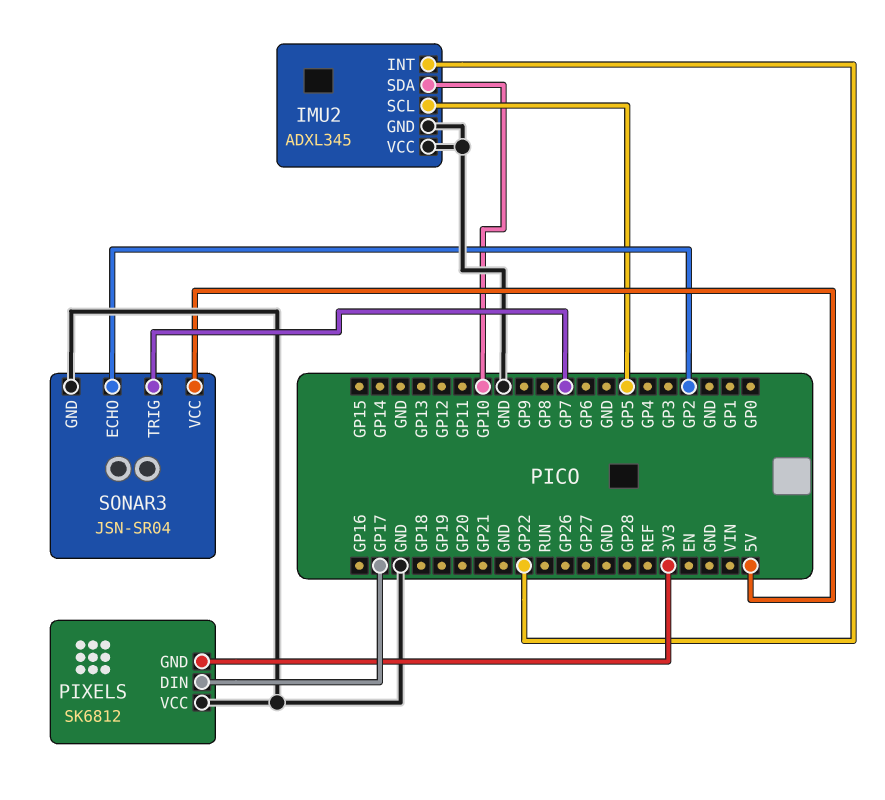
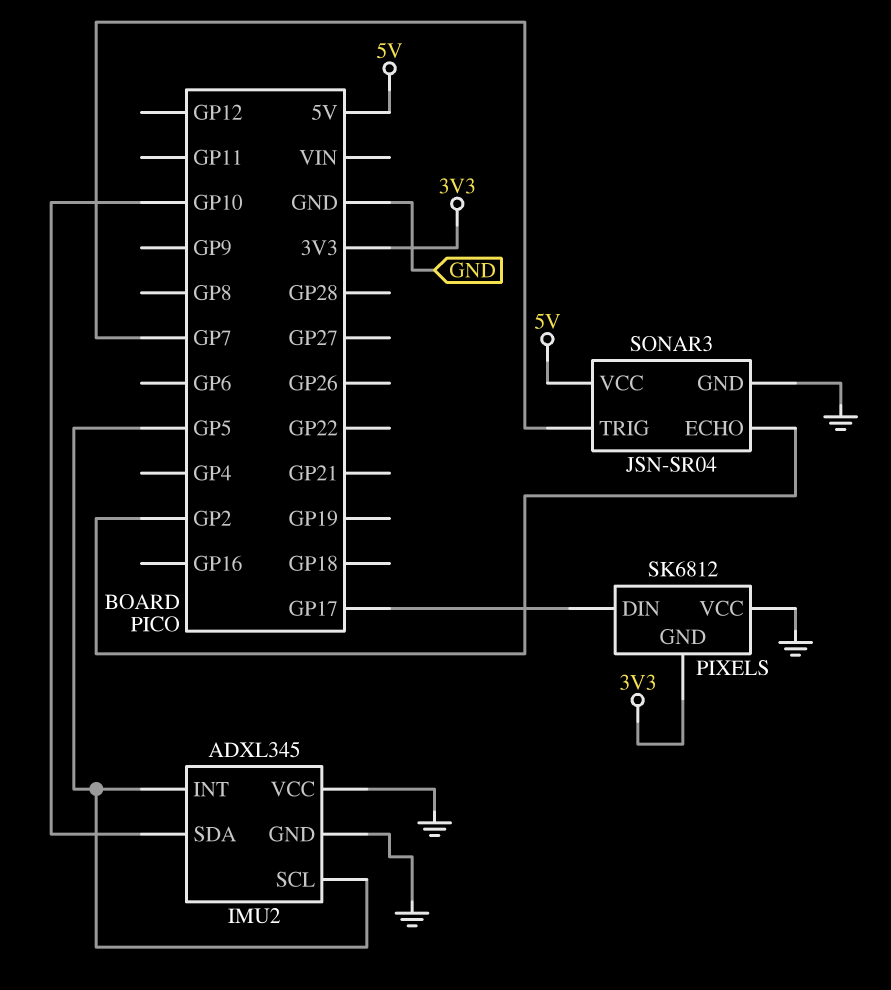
IMU2 pin INT: GP22 -> GP5

